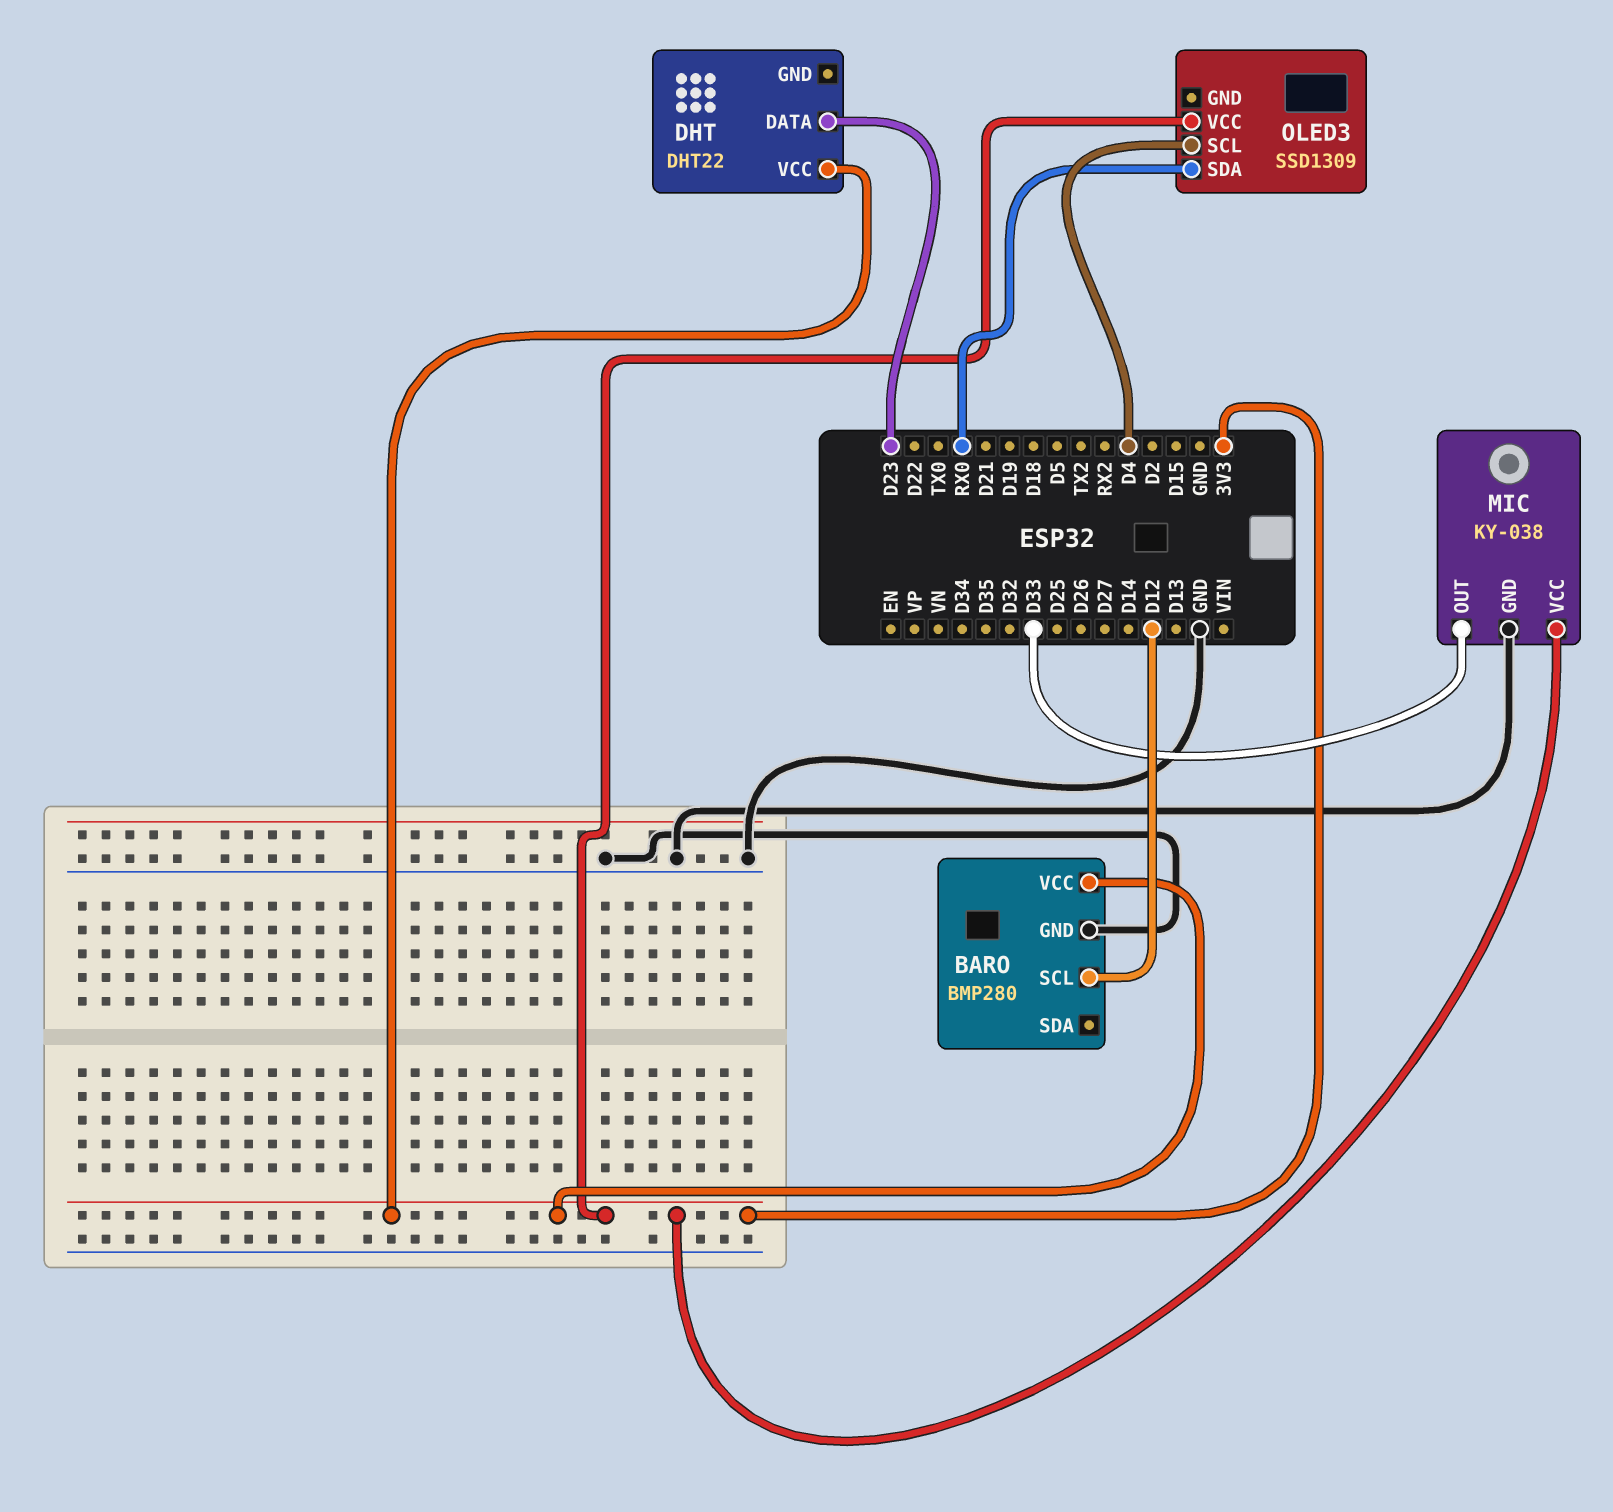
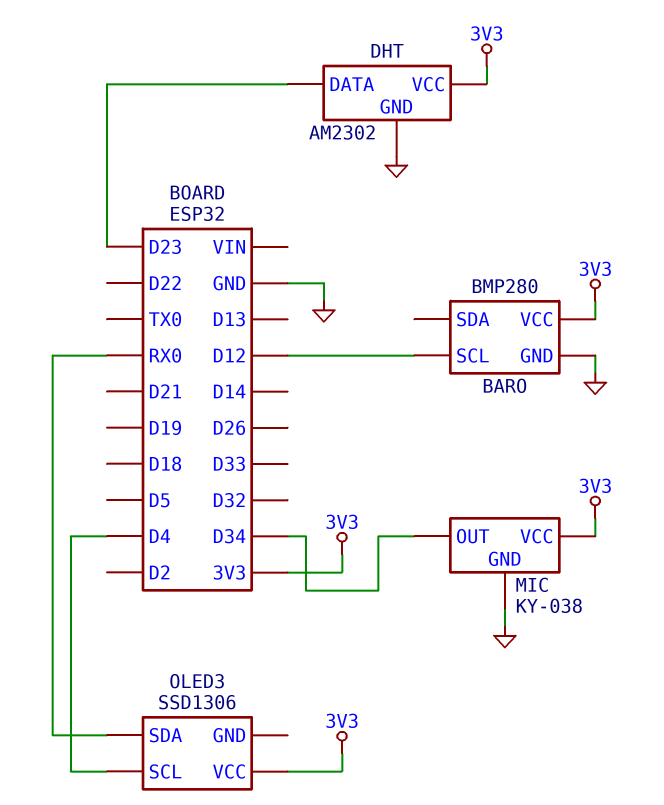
DHT: DHT22 -> AM2302
DHT pin GND: none -> GND
MIC pin OUT: D33 -> D34
OLED3: SSD1309 -> SSD1306

